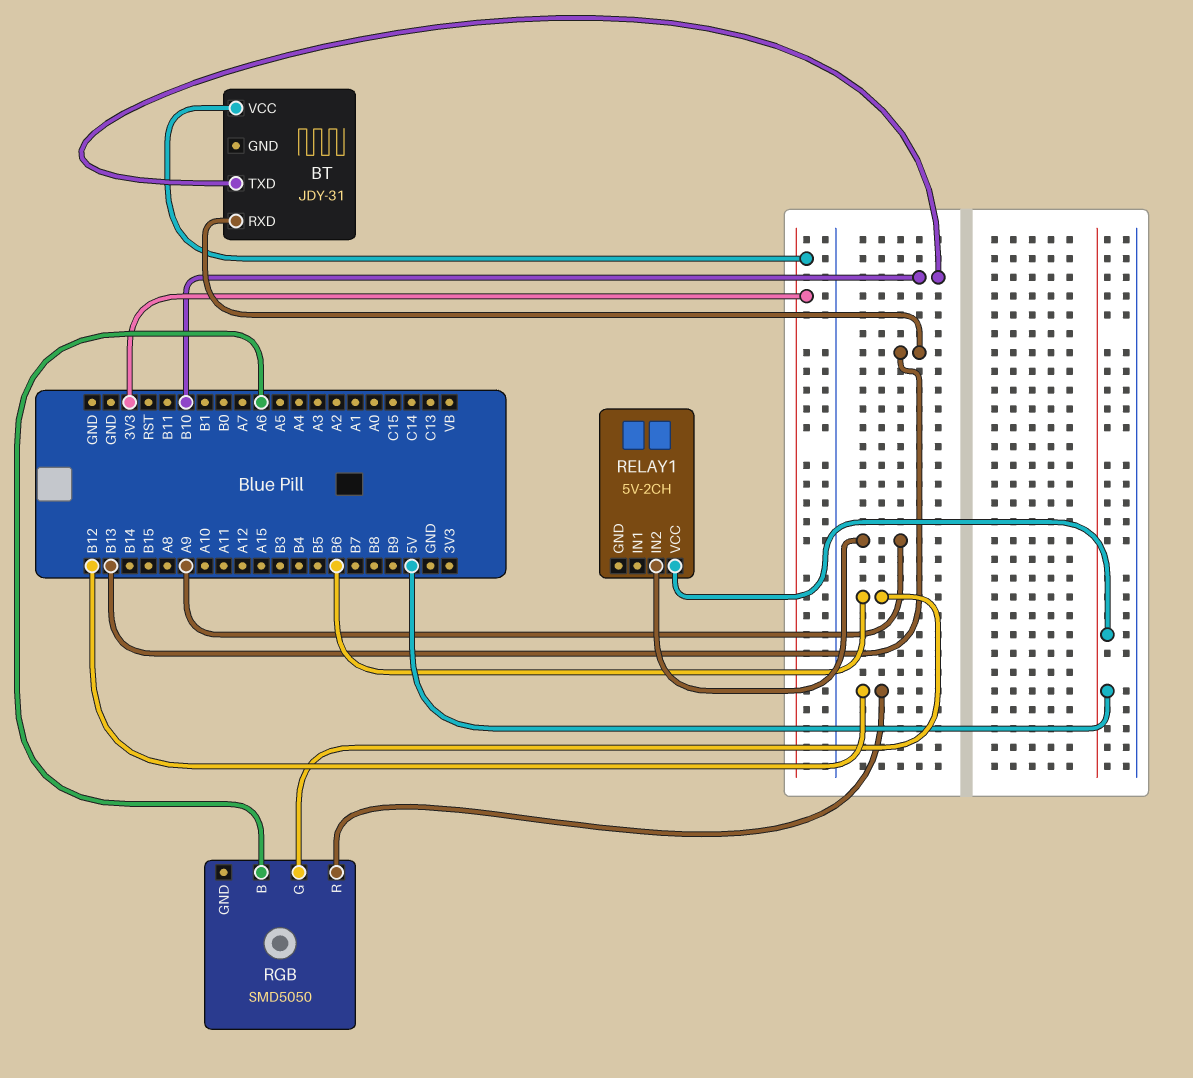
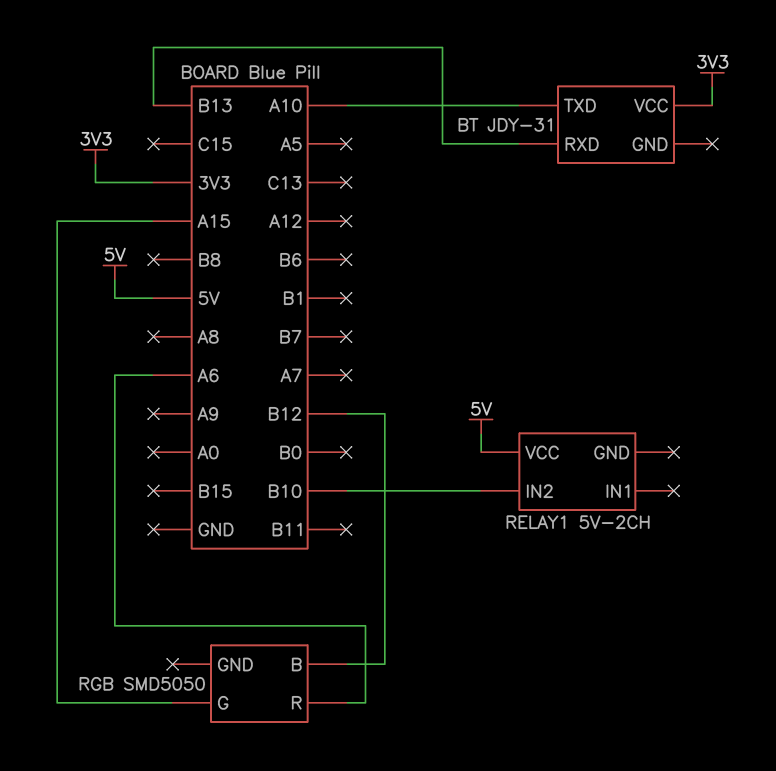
BT pin TXD: B10 -> A10
RELAY1 pin IN2: A9 -> B10
RGB pin B: A6 -> B12
RGB pin G: B6 -> A15
RGB pin R: B12 -> A6

